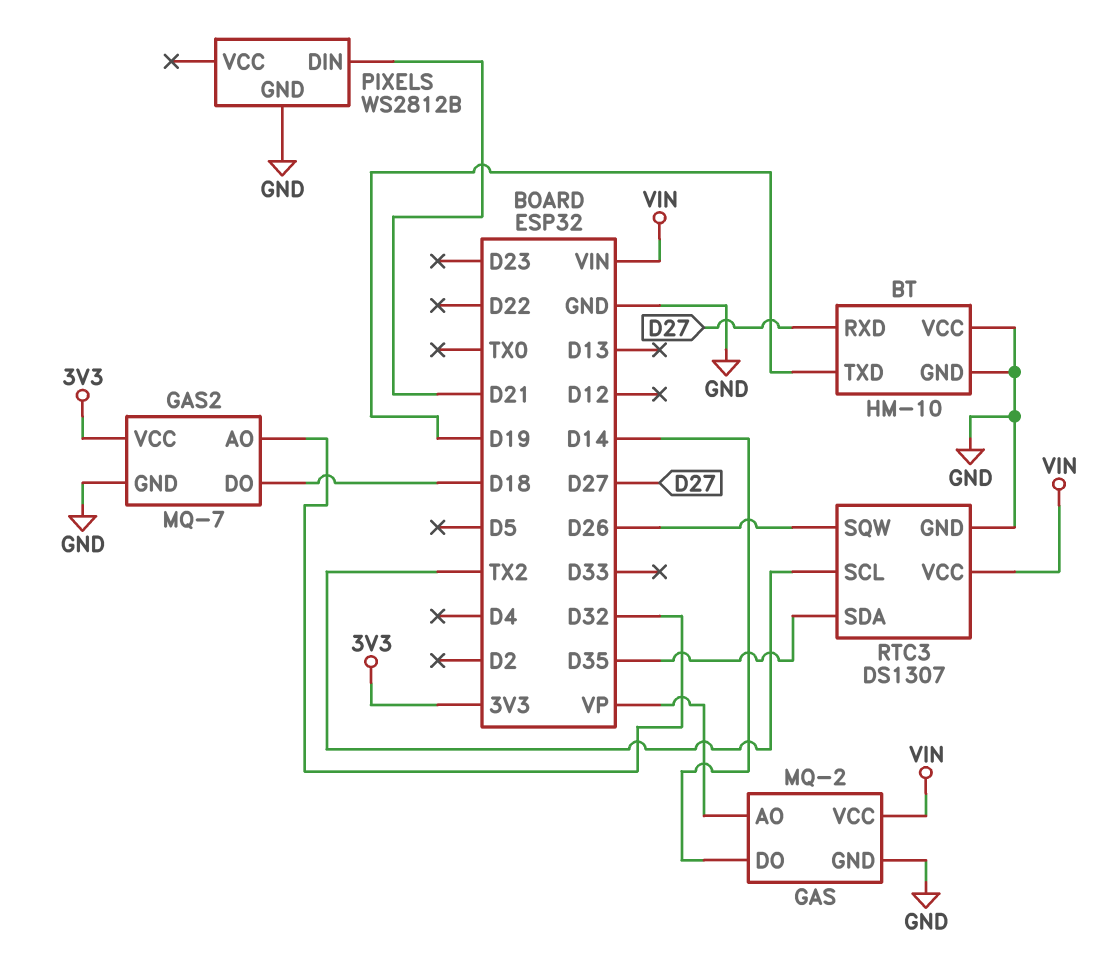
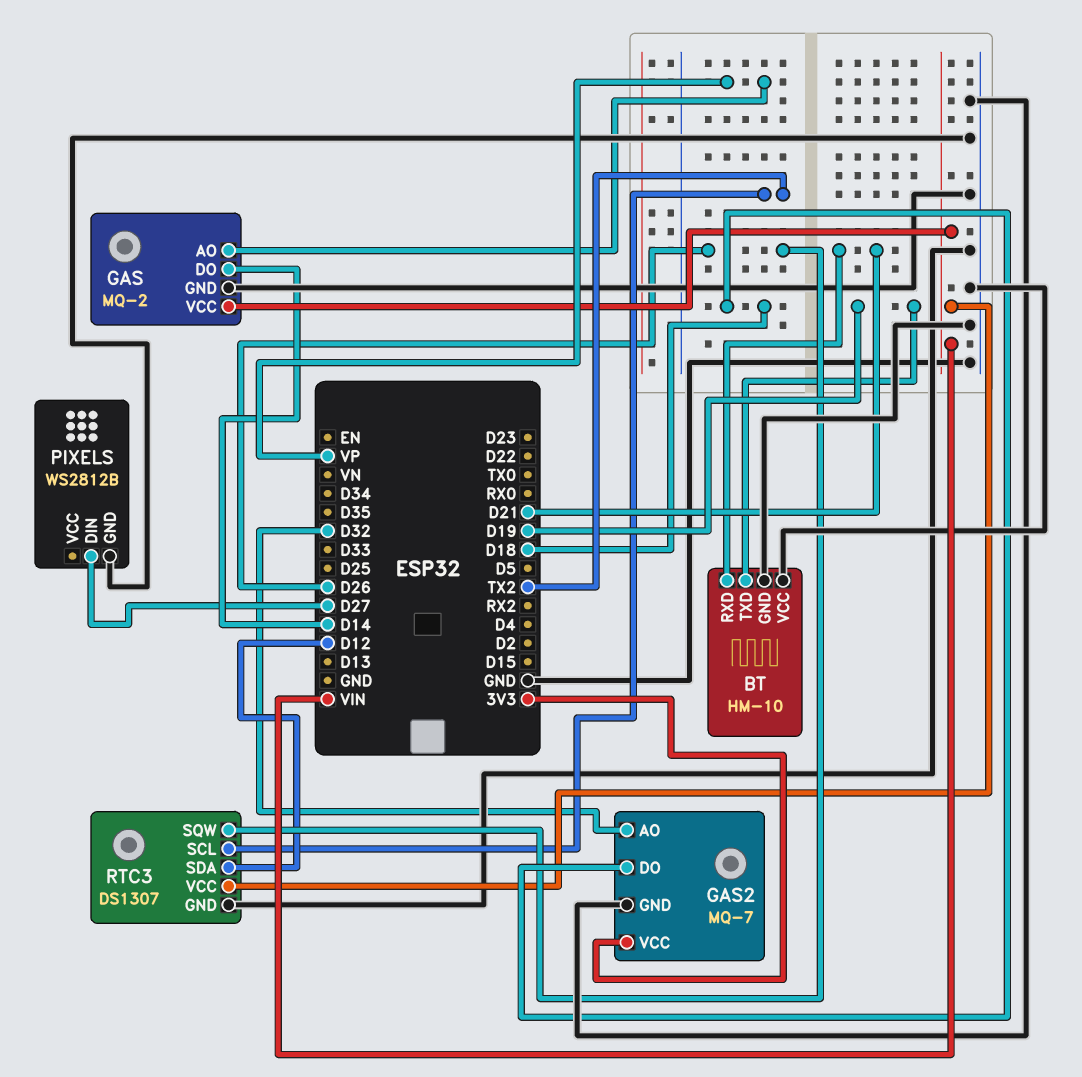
BT pin RXD: D27 -> D21
PIXELS pin DIN: D21 -> D27
RTC3 pin SDA: D35 -> D12

